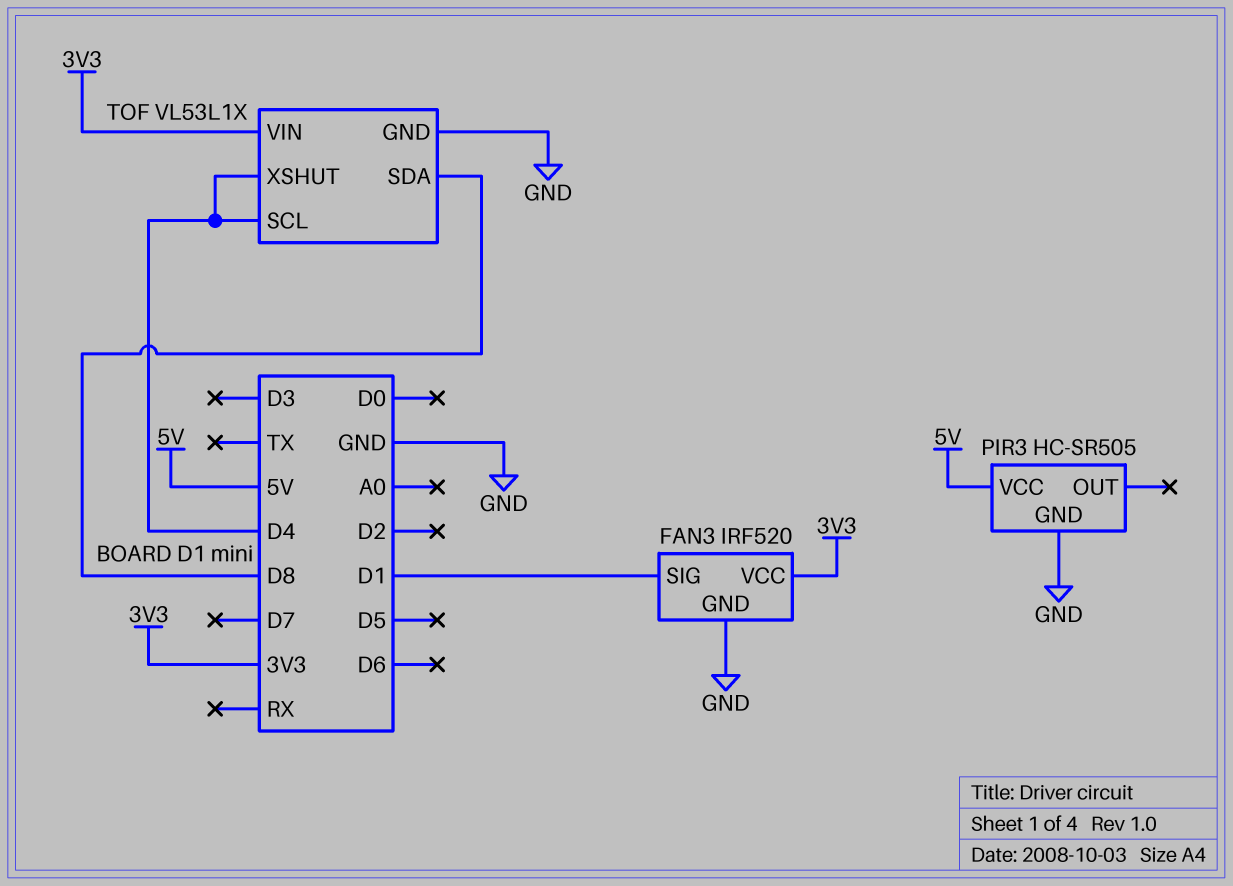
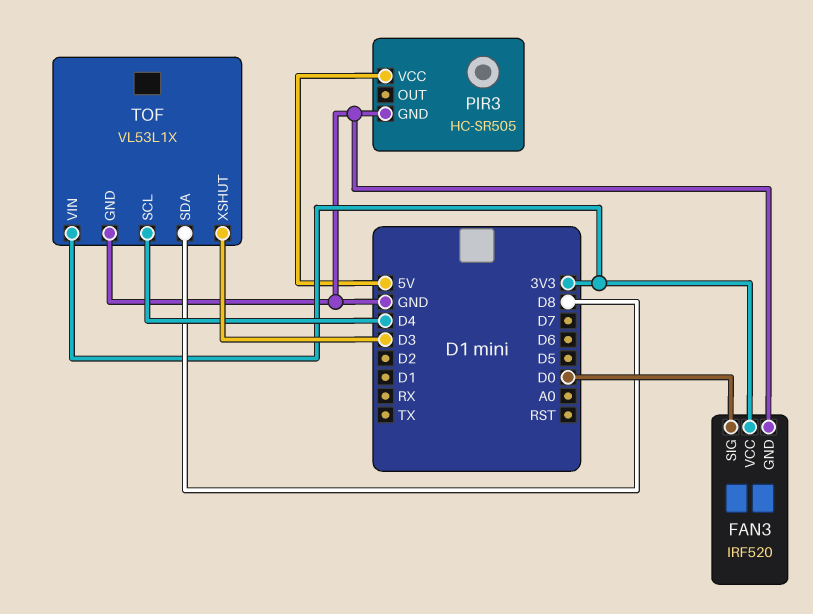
FAN3 pin SIG: D1 -> D0
TOF pin XSHUT: D4 -> D3

